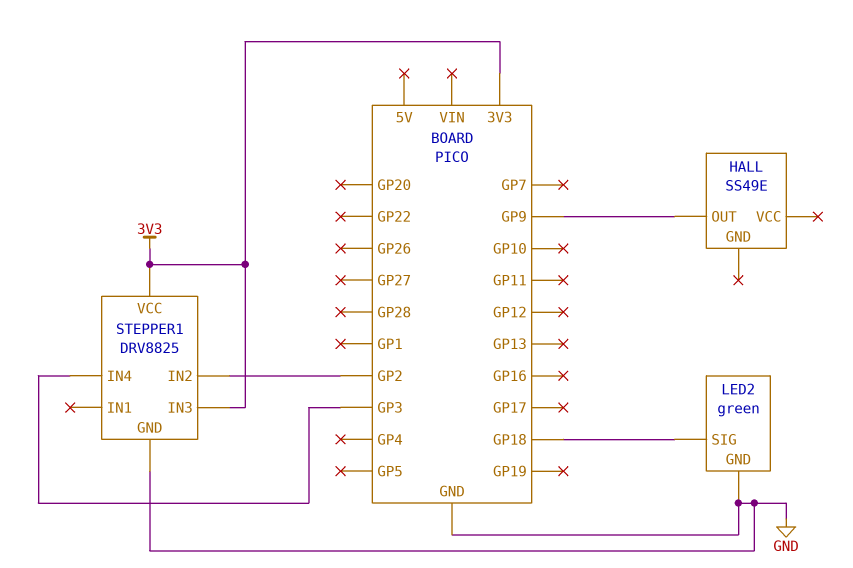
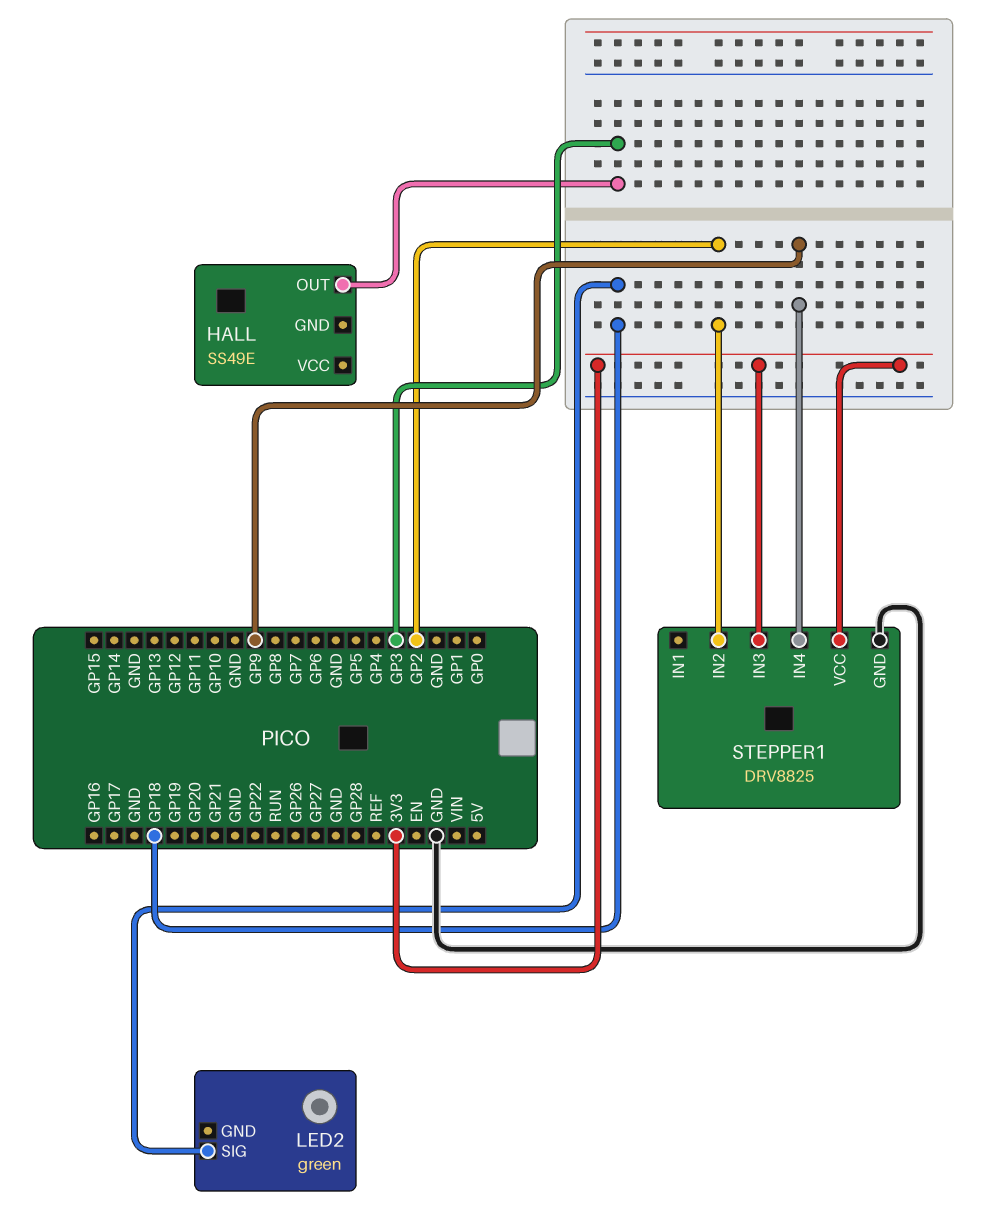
HALL pin OUT: GP9 -> GP3
LED2 pin GND: GND -> none
STEPPER1 pin IN4: GP3 -> GP9

